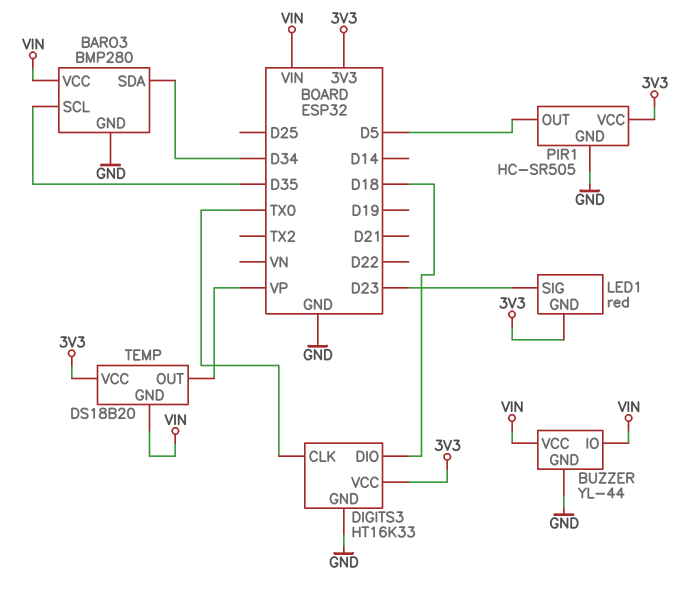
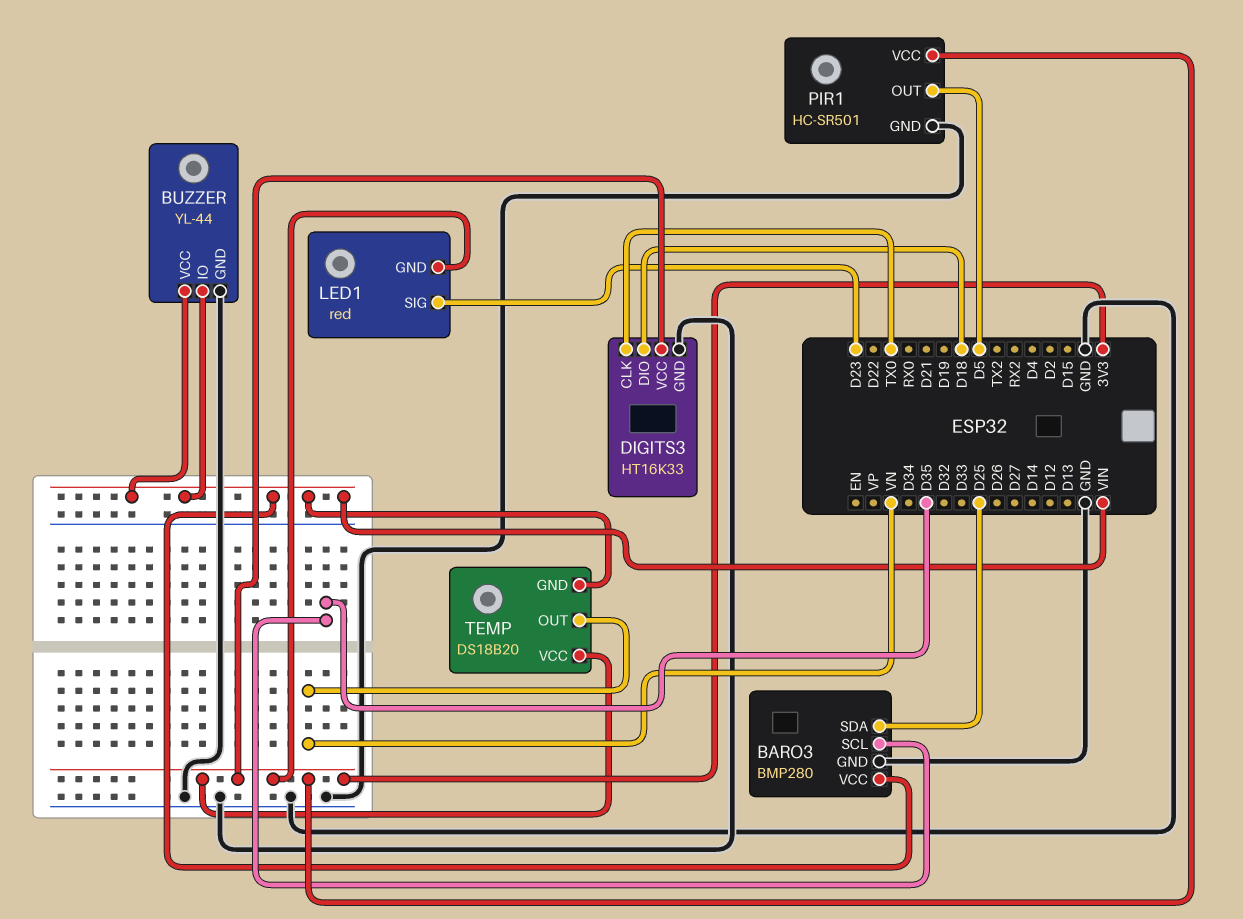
BARO3 pin SDA: D34 -> D25
PIR1: HC-SR505 -> HC-SR501
TEMP pin OUT: VP -> VN

